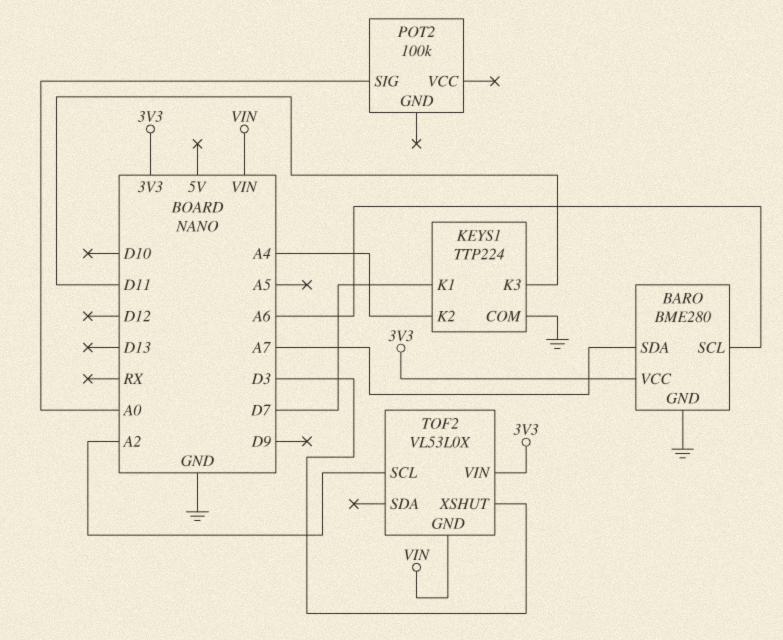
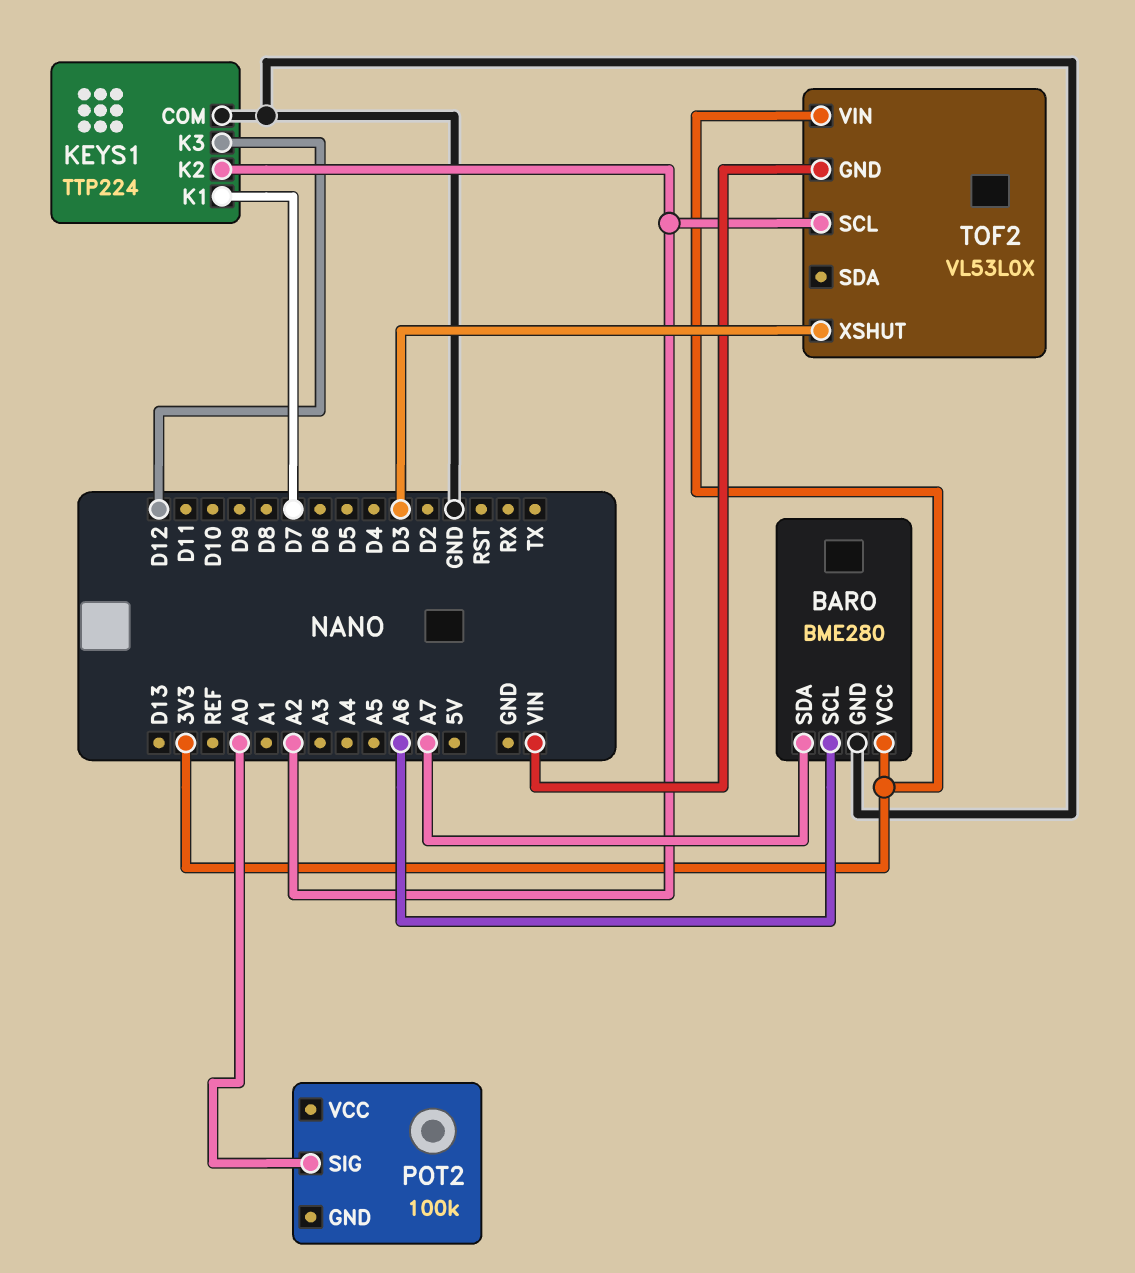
KEYS1 pin K2: A4 -> A2
KEYS1 pin K3: D11 -> D12

